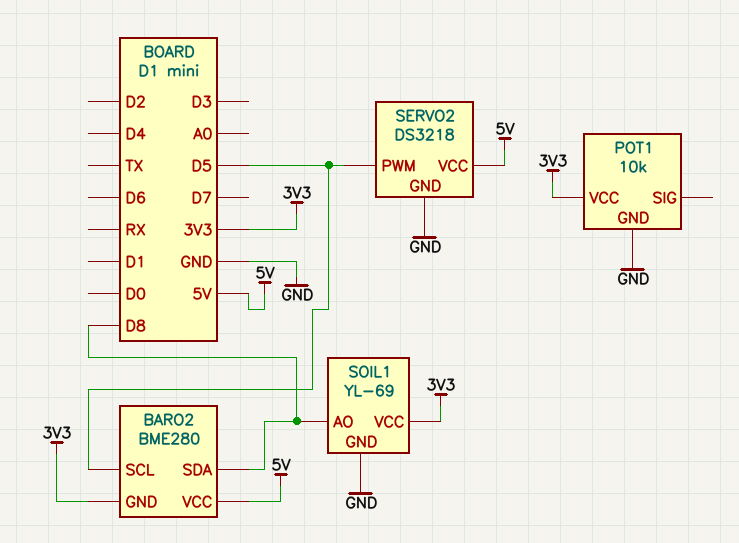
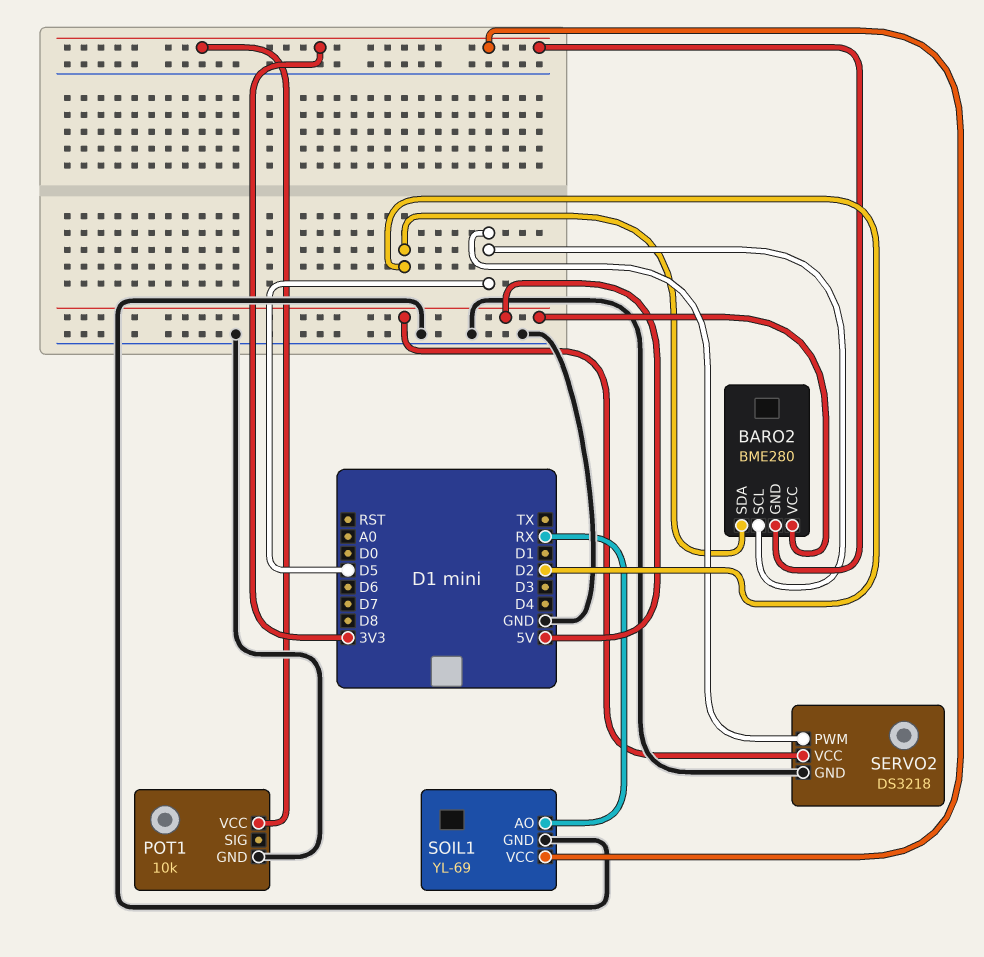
BARO2 pin SDA: D8 -> D2
SOIL1 pin AO: D8 -> RX

